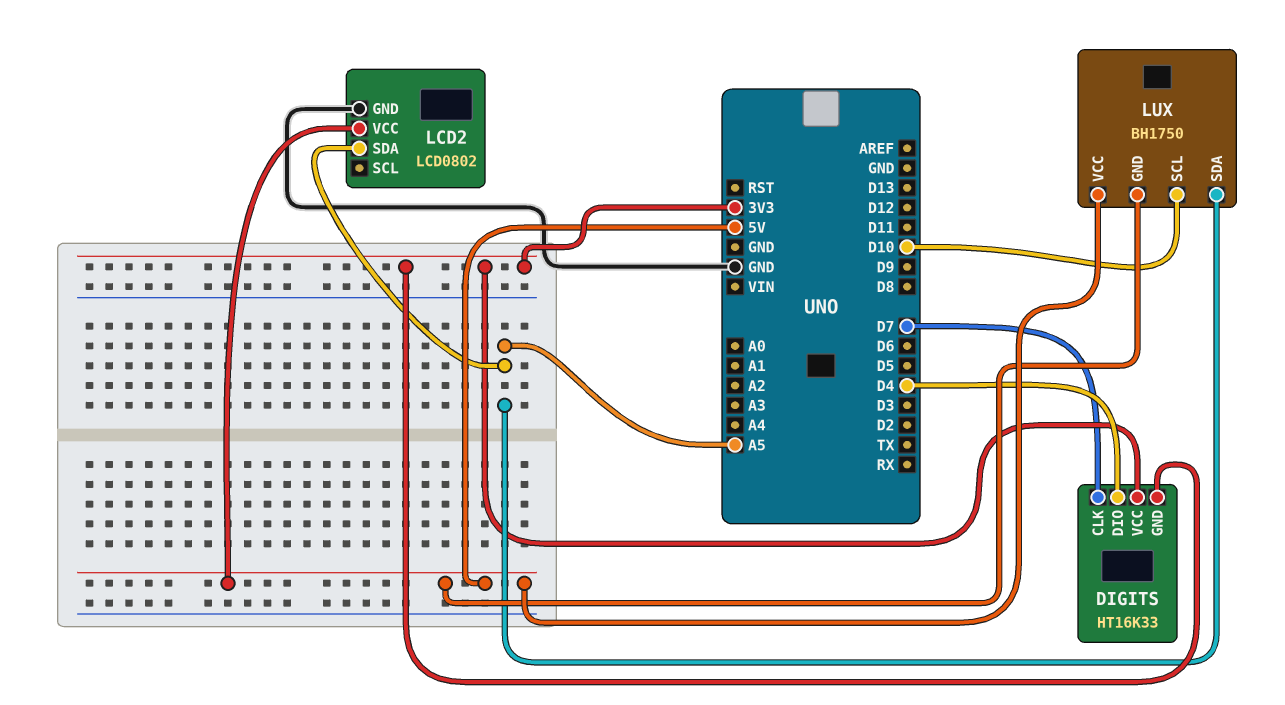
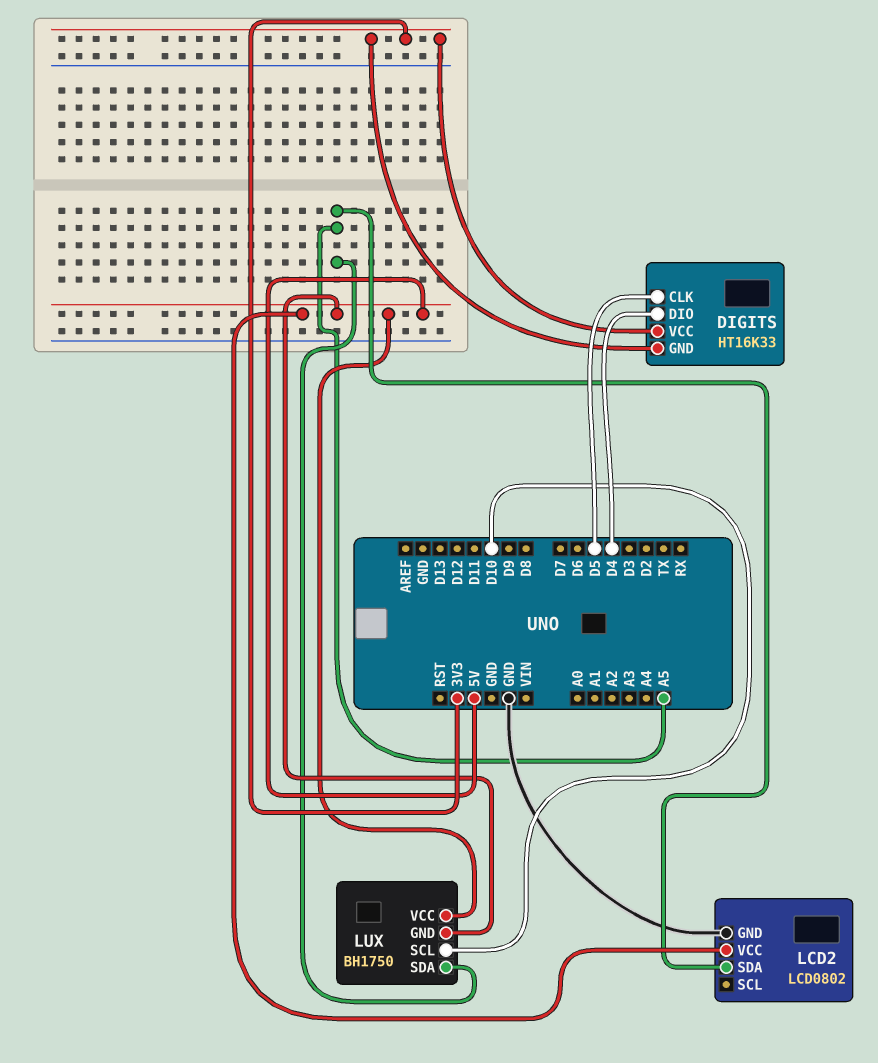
DIGITS pin CLK: D7 -> D5

